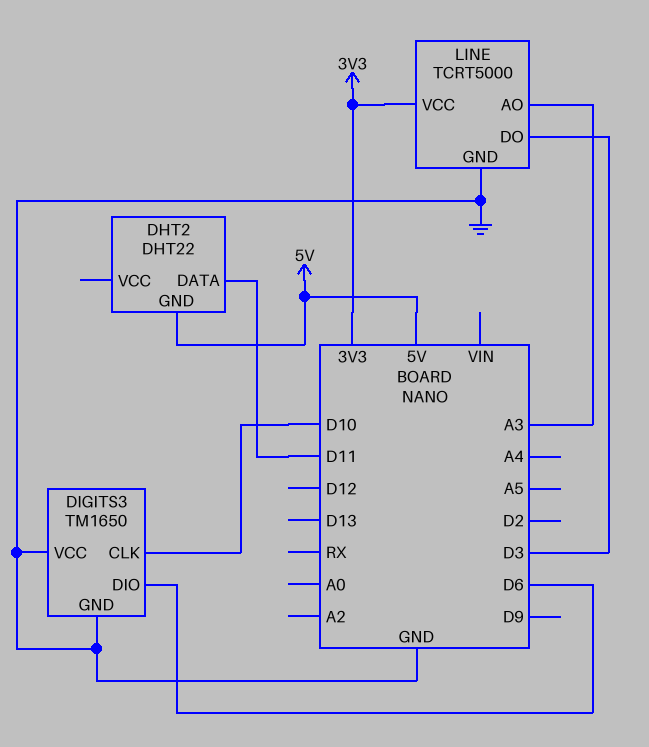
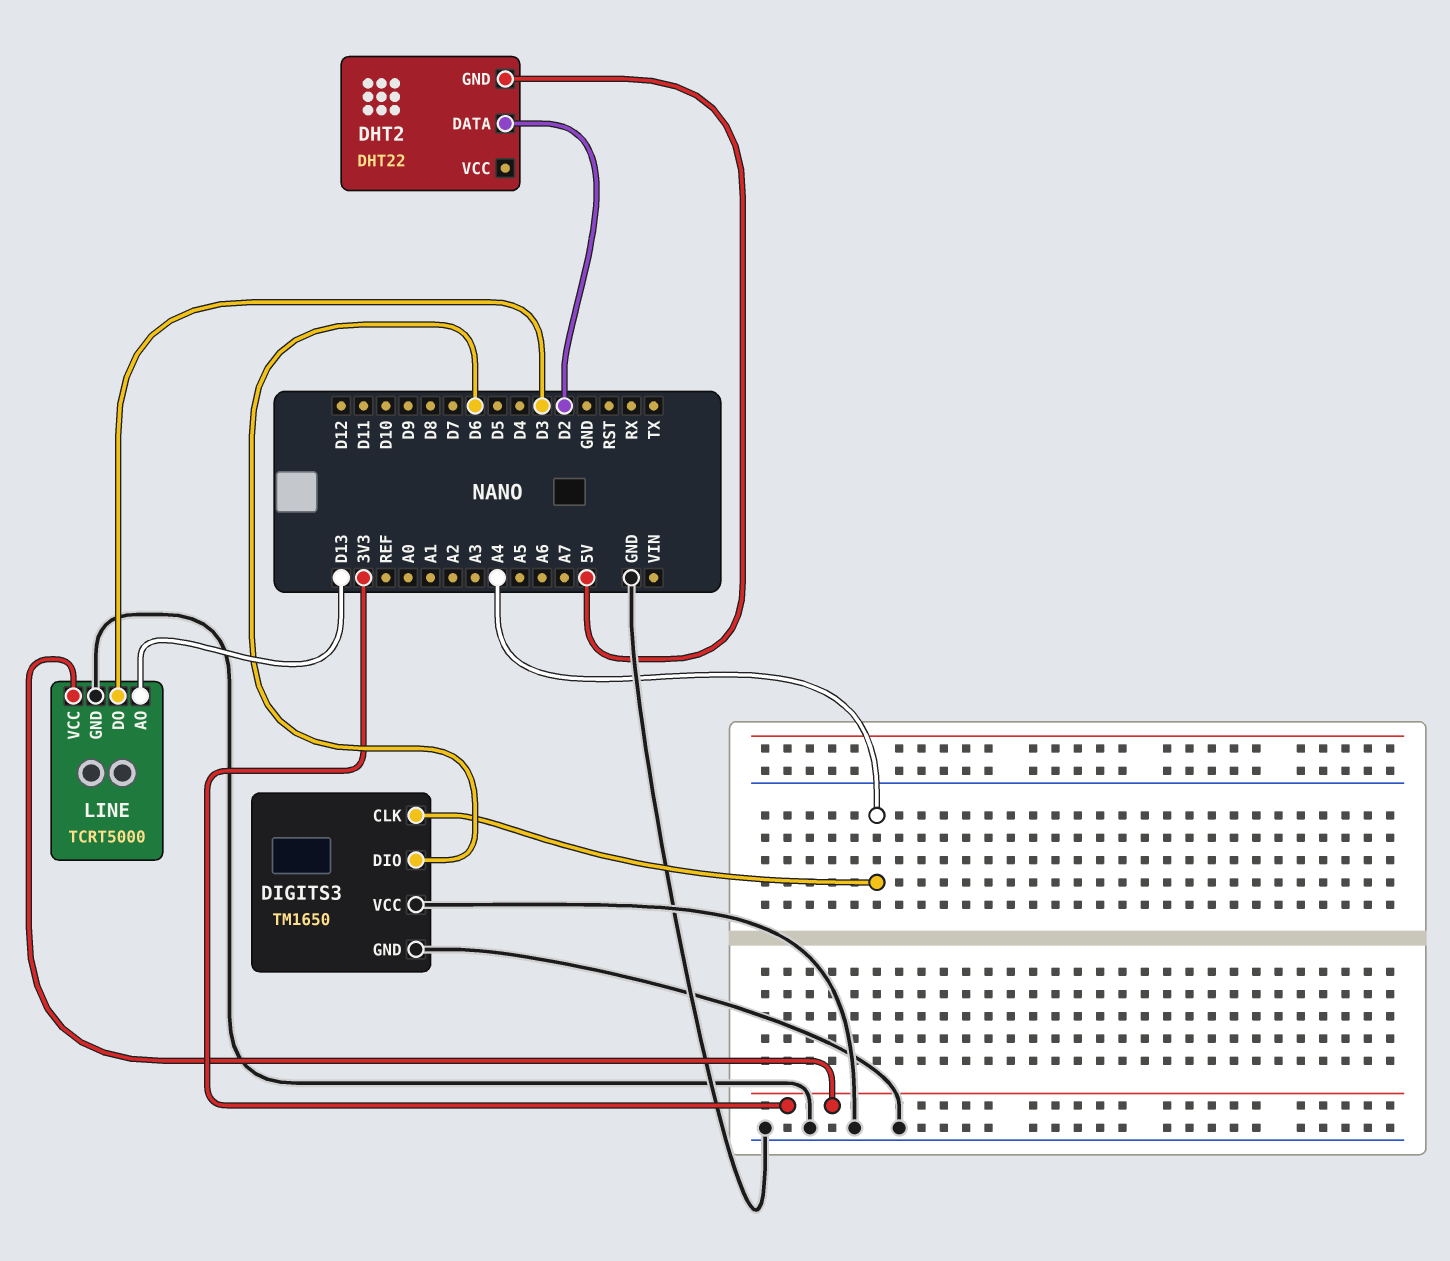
DHT2 pin DATA: D11 -> D2
DIGITS3 pin CLK: D10 -> A4
LINE pin AO: A3 -> D13

